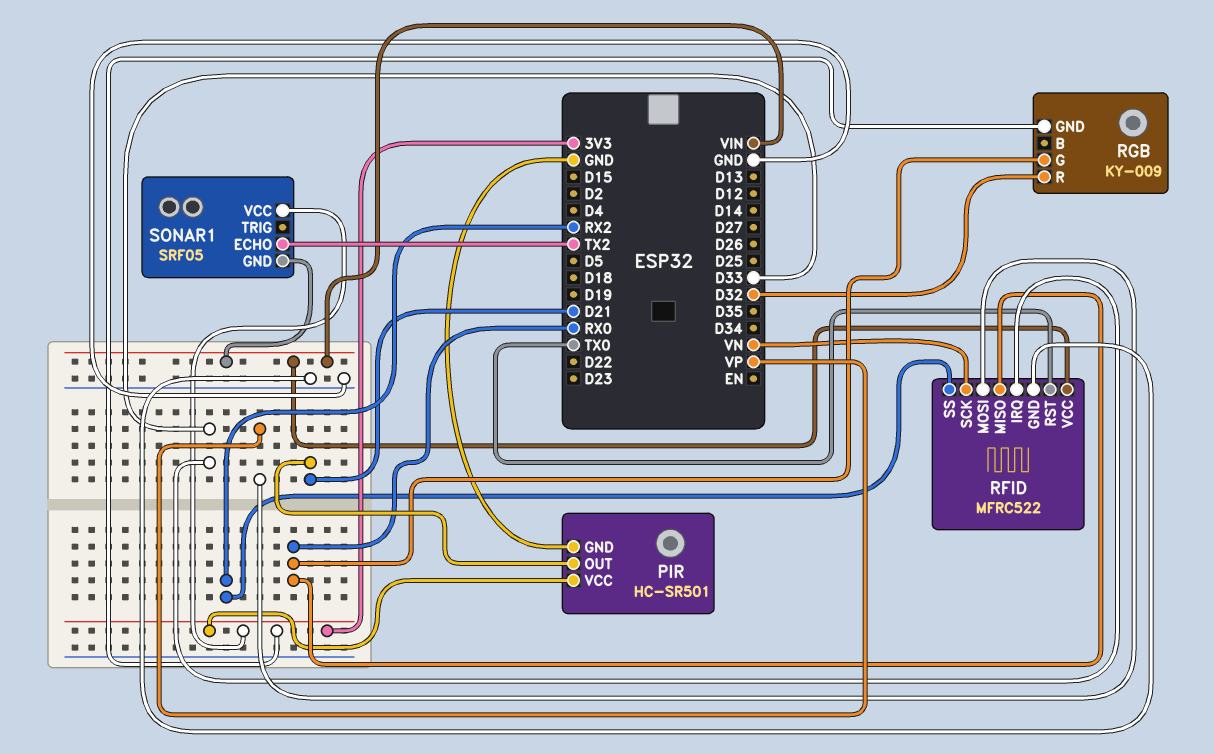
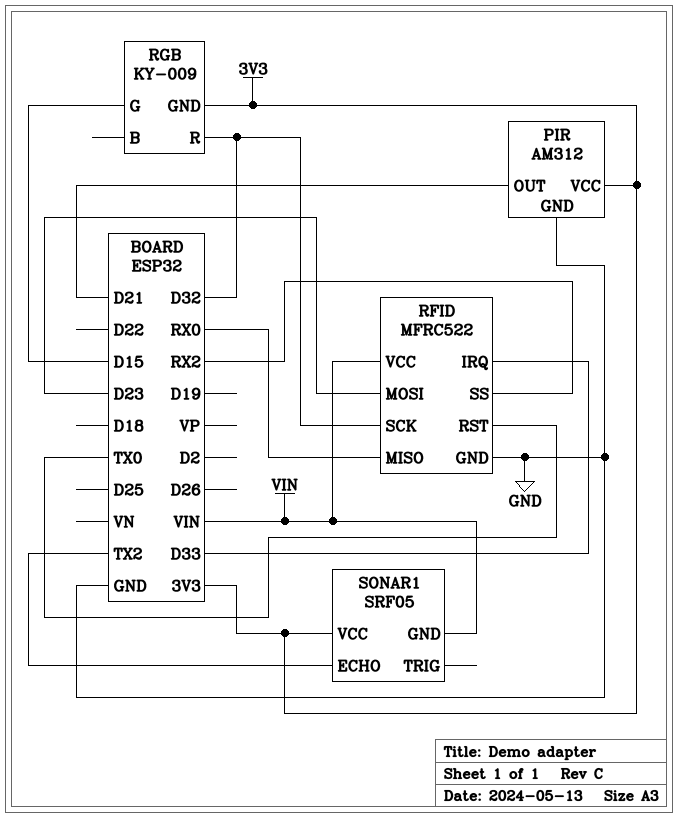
PIR: HC-SR501 -> AM312
RFID pin MOSI: VP -> D23
RFID pin SCK: VN -> D32
RGB pin G: RX0 -> D15

